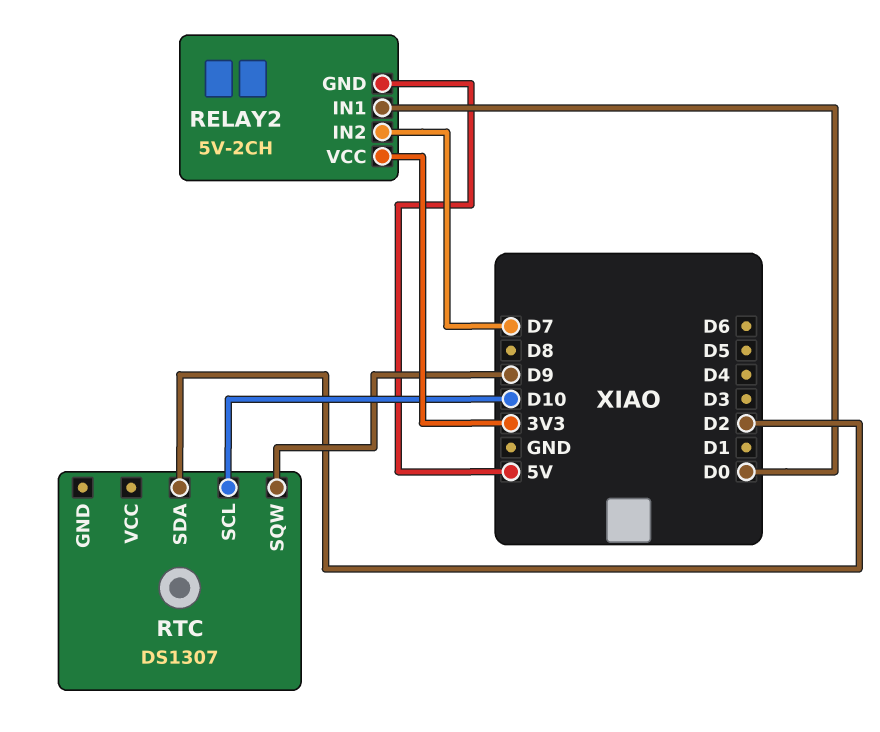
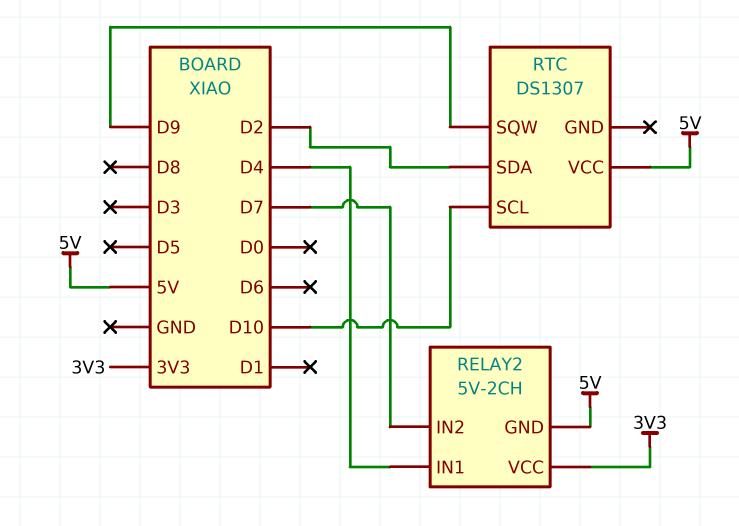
RELAY2 pin IN1: D0 -> D4
RTC pin VCC: none -> 5V

